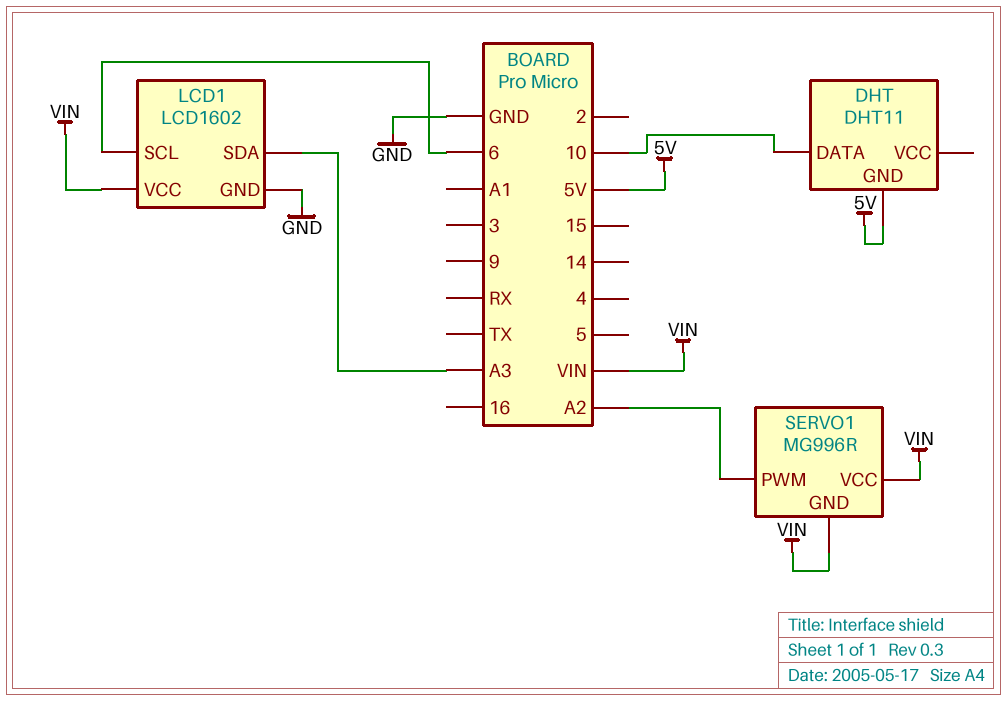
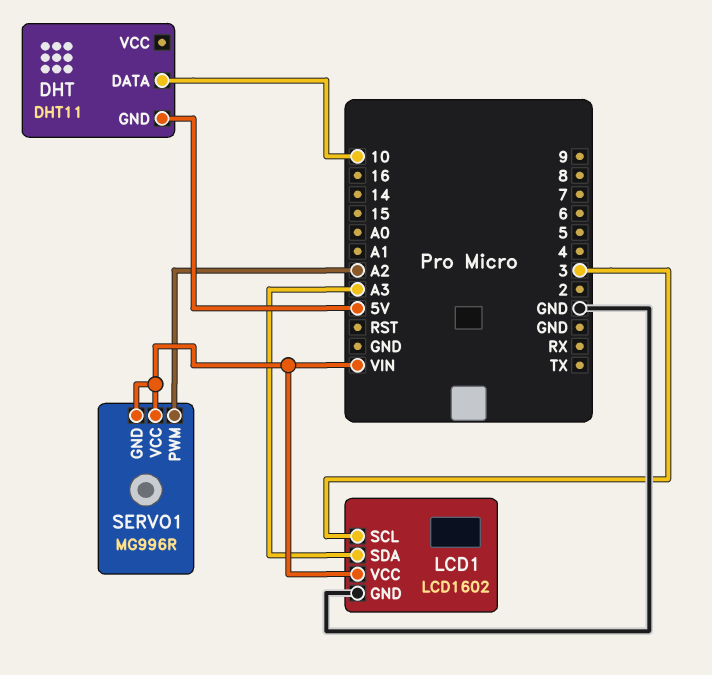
LCD1 pin SCL: 6 -> 3

